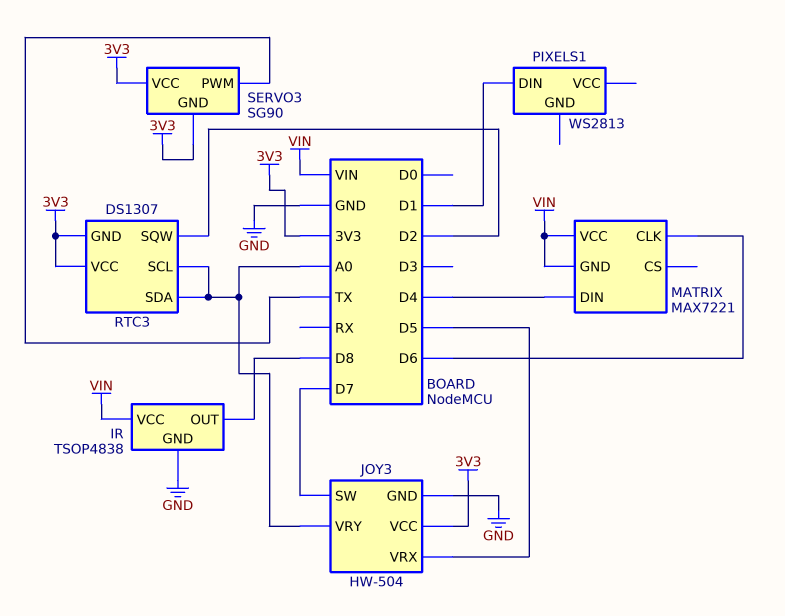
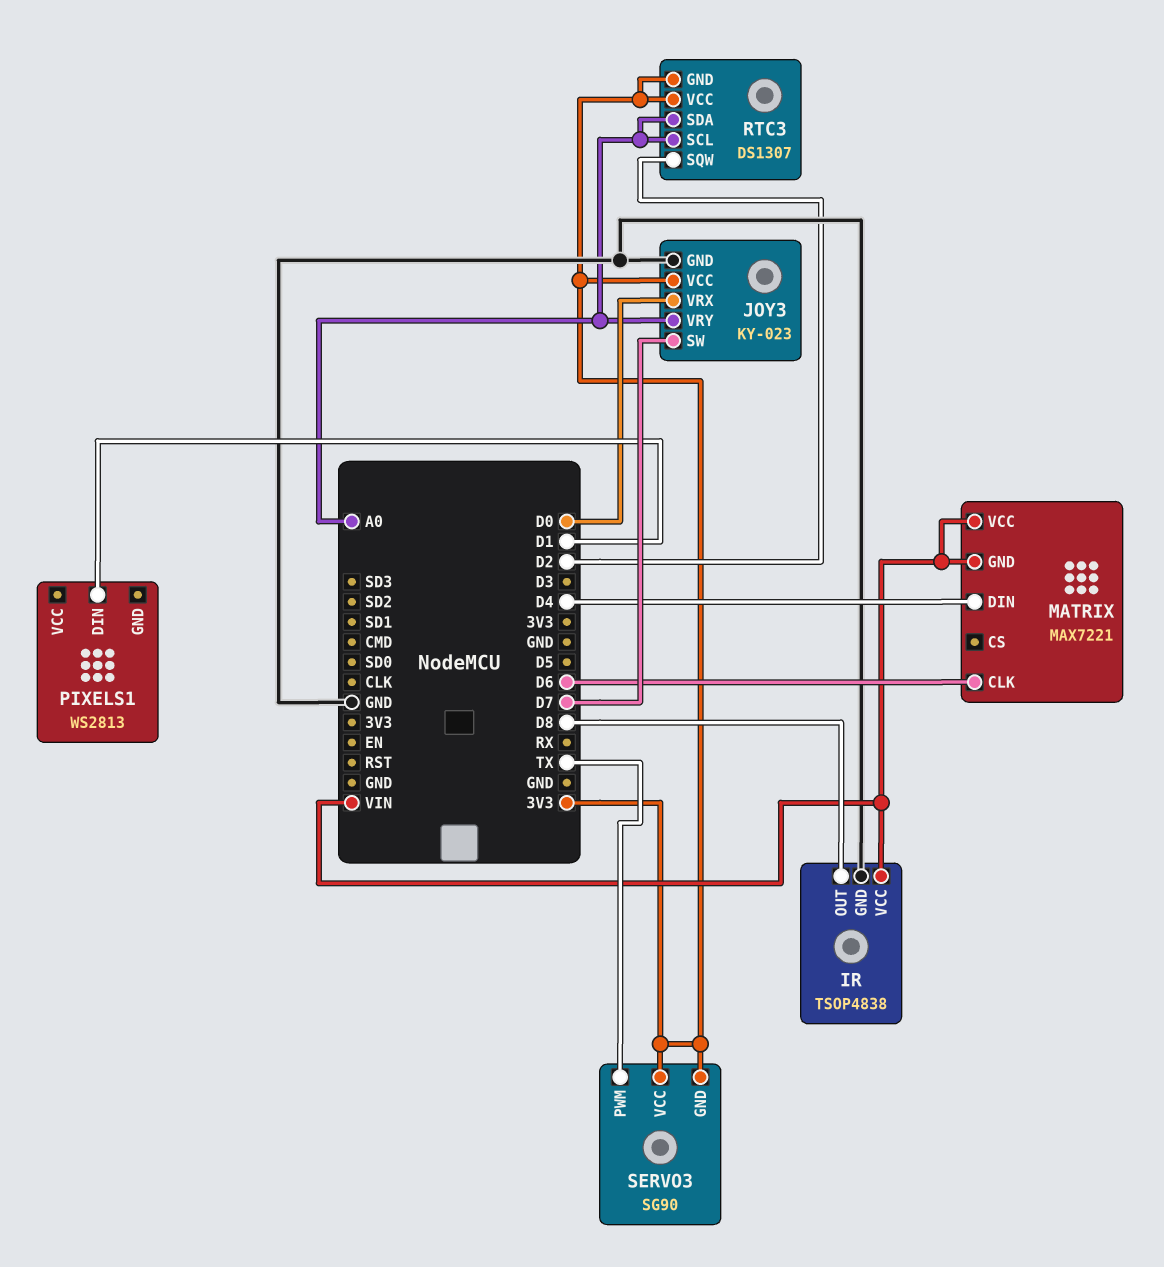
JOY3: HW-504 -> KY-023
JOY3 pin VRX: D5 -> D0

